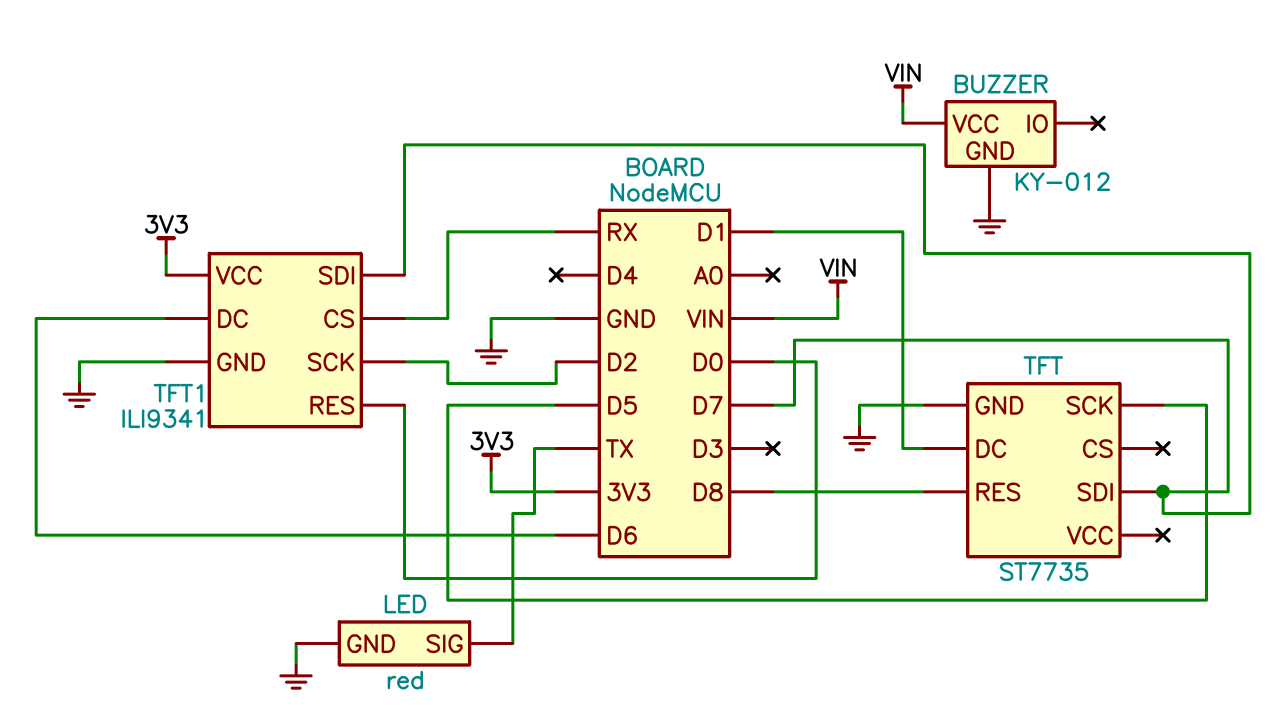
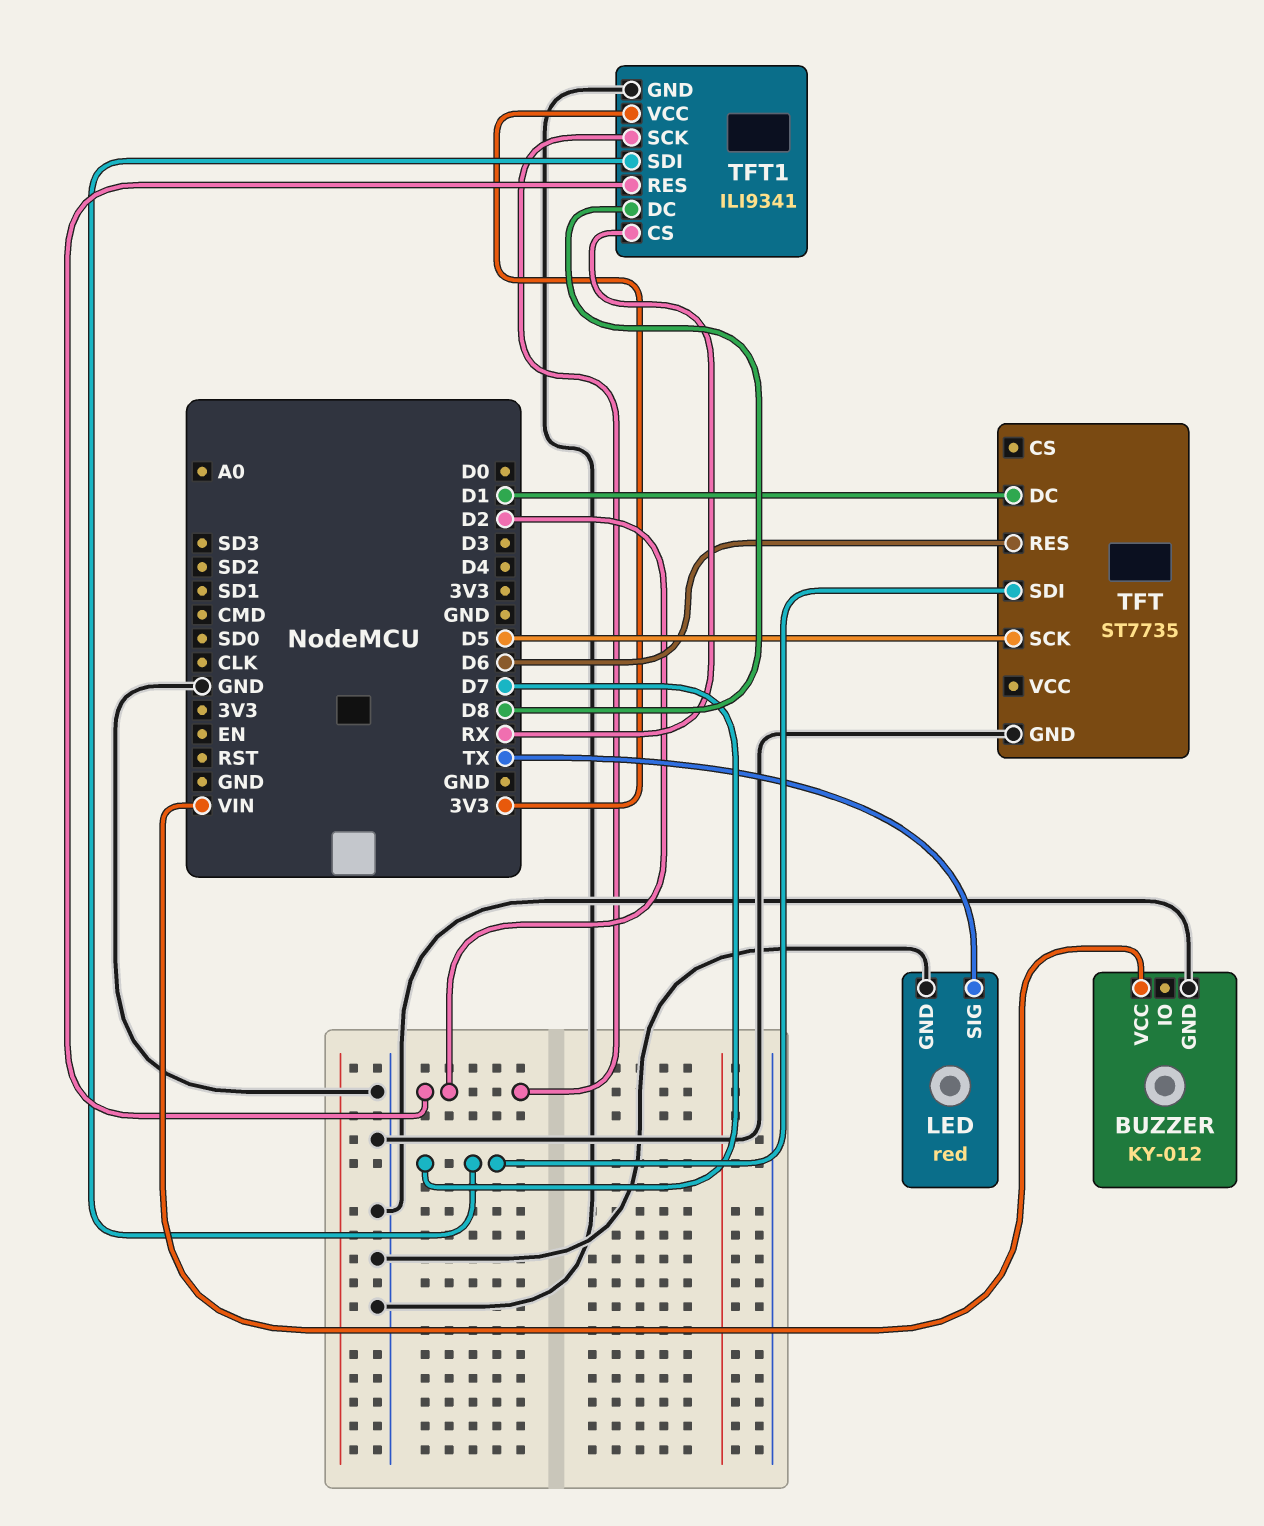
TFT pin RES: D8 -> D6
TFT1 pin DC: D6 -> D8
TFT1 pin RES: D0 -> D2

